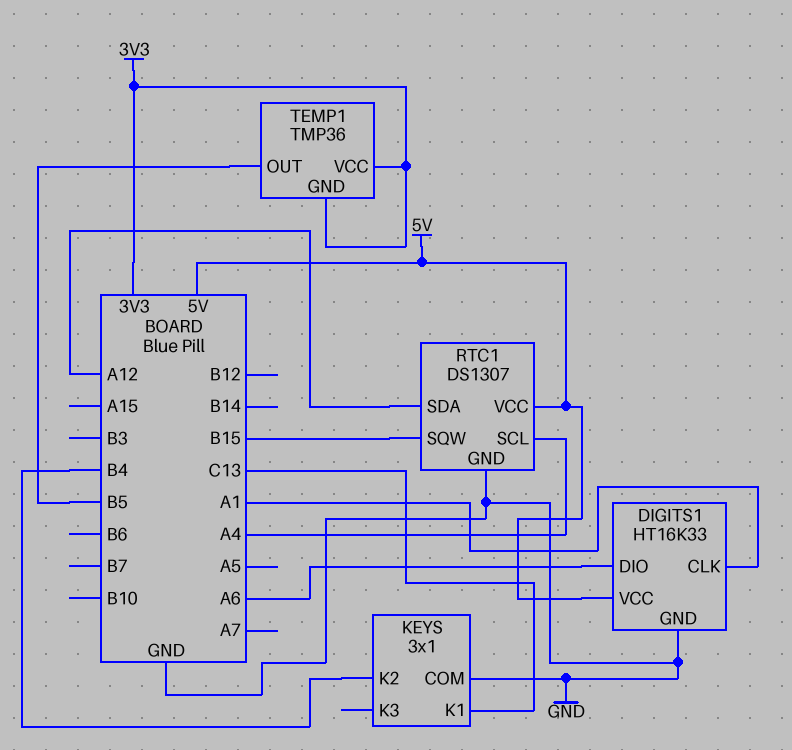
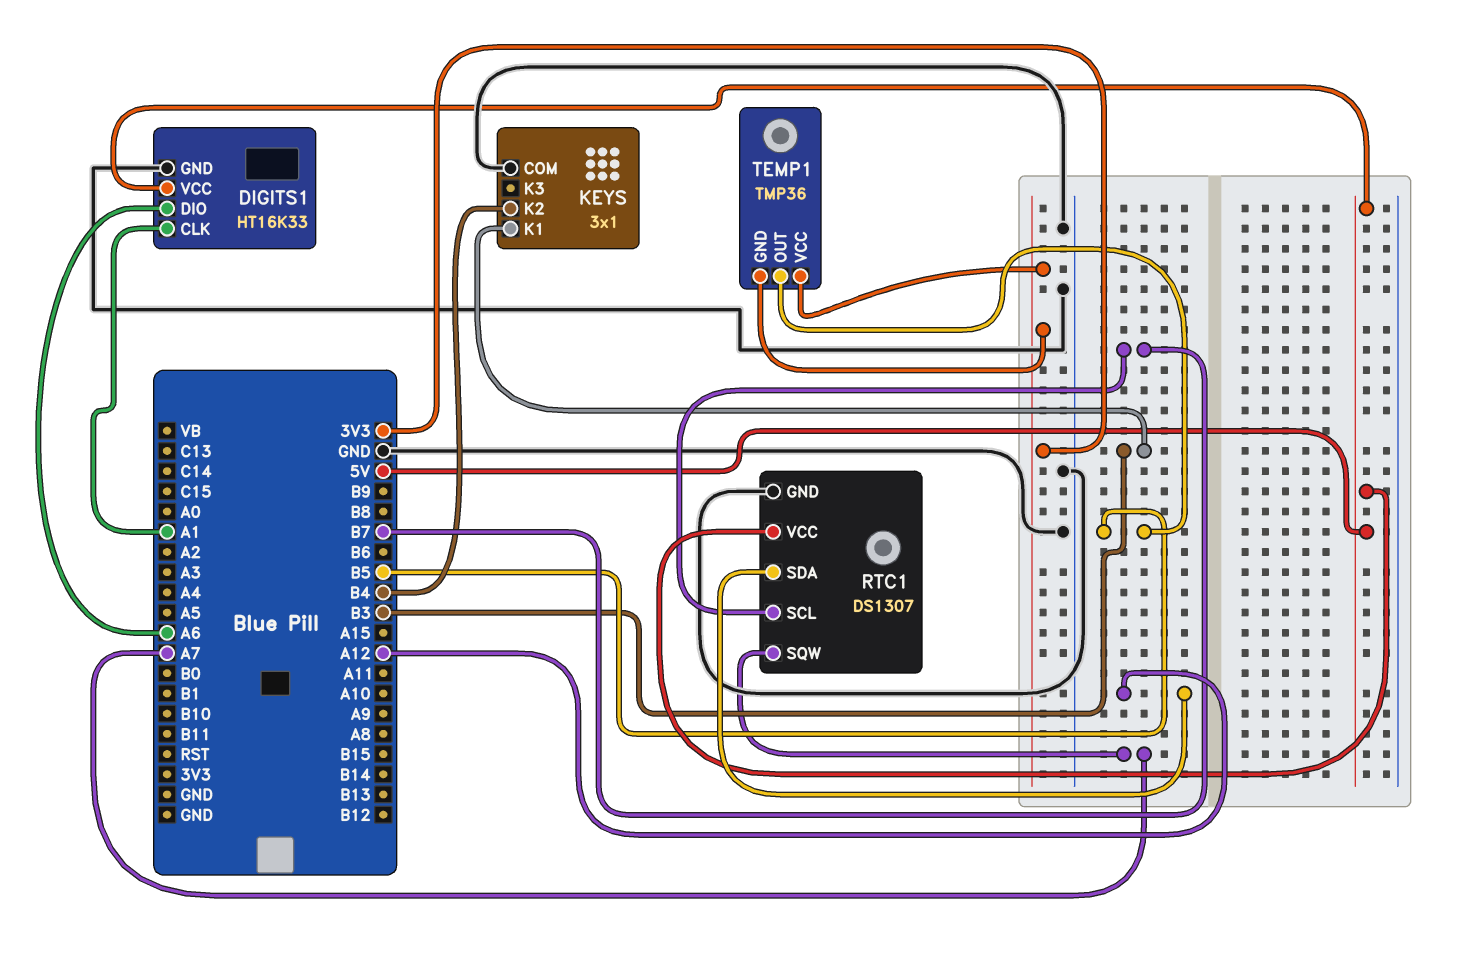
KEYS pin K1: C13 -> B3
RTC1 pin SCL: A4 -> B7
RTC1 pin SQW: B15 -> A7

